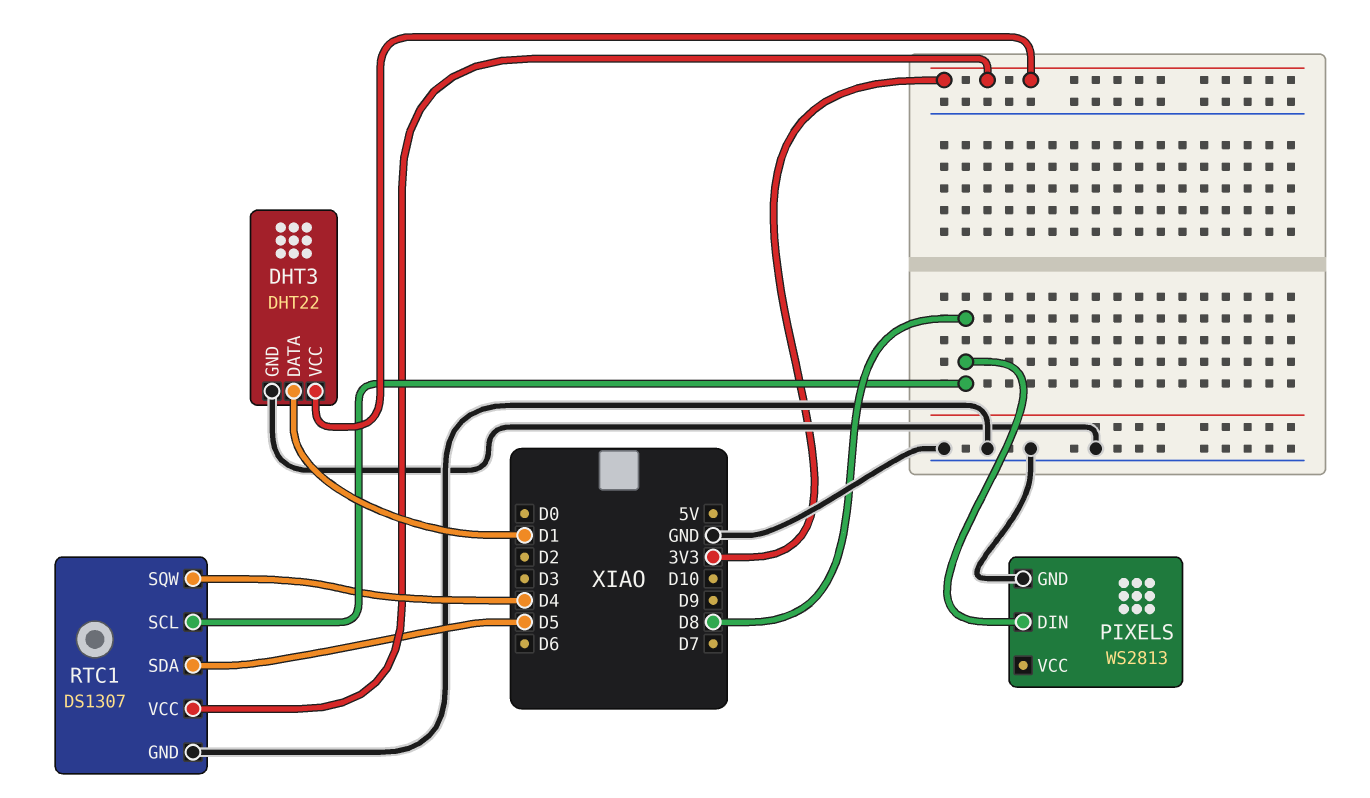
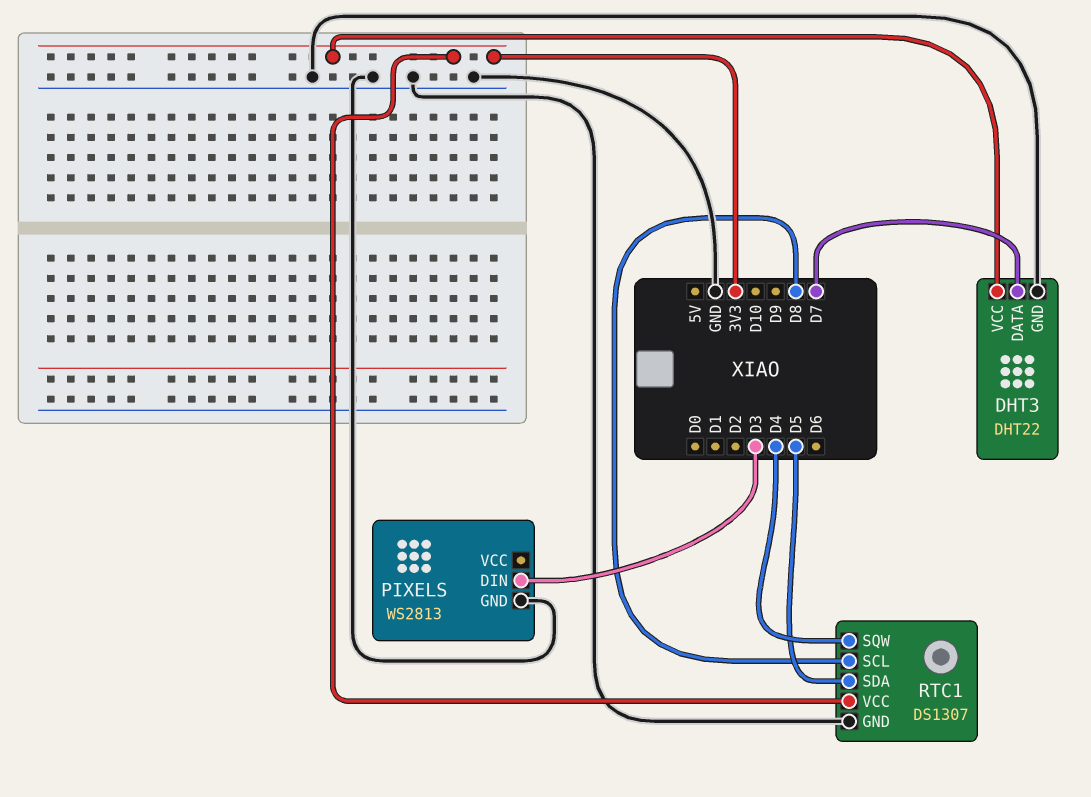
DHT3 pin DATA: D1 -> D7
PIXELS pin DIN: D8 -> D3

